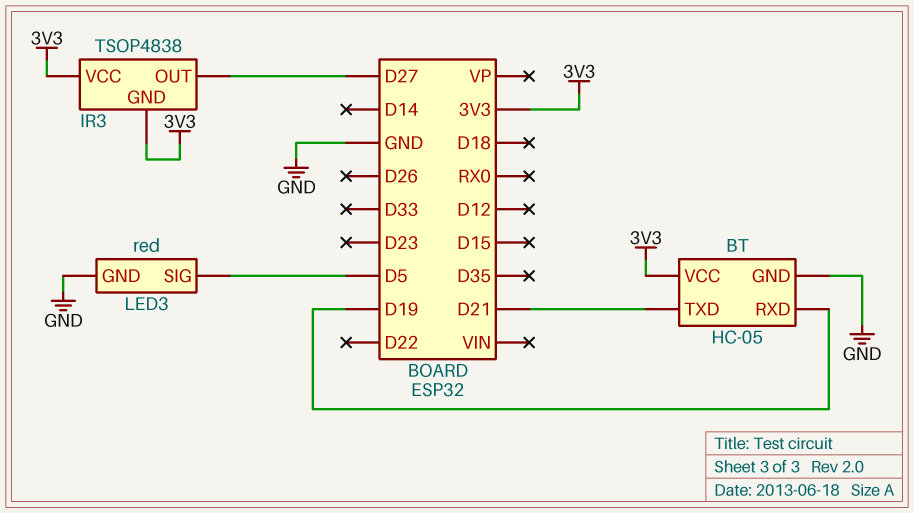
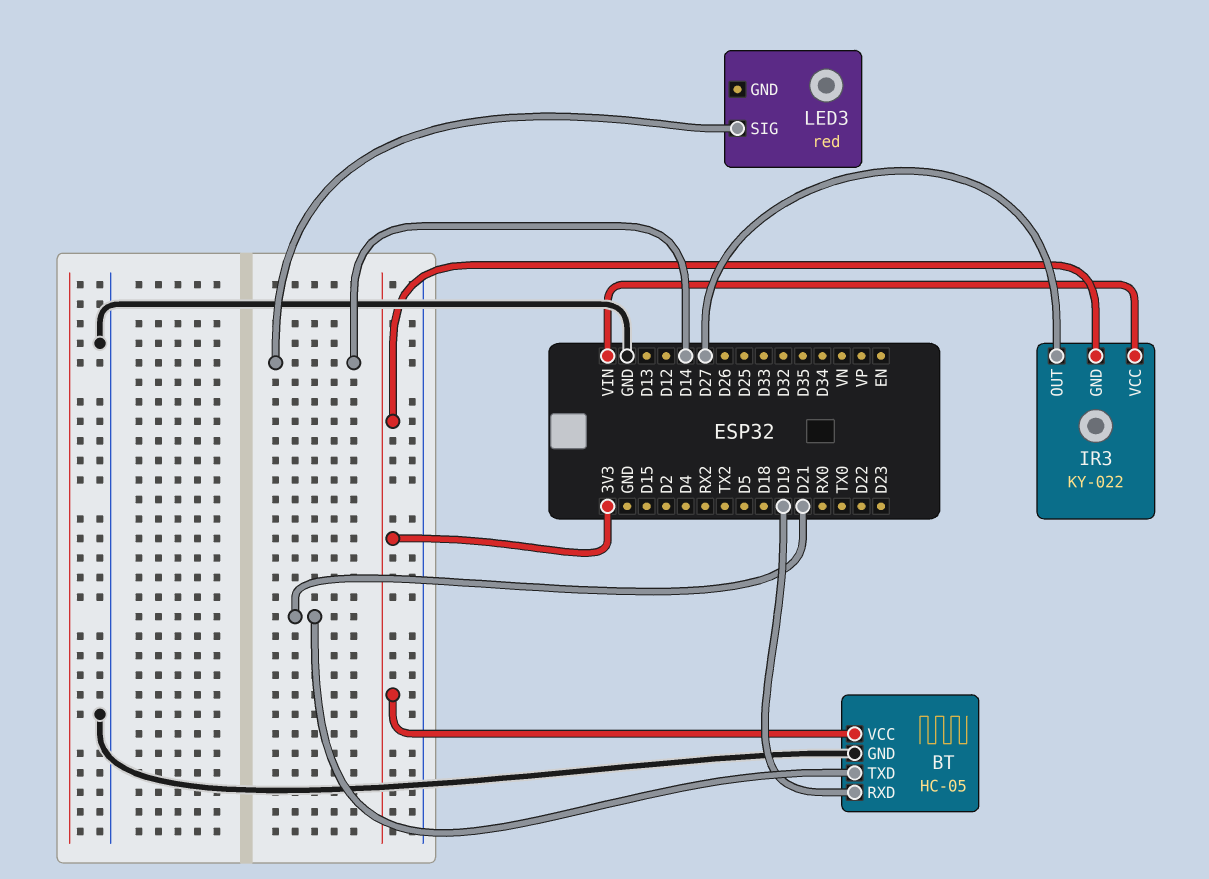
IR3: TSOP4838 -> KY-022
IR3 pin VCC: 3V3 -> VIN
LED3 pin GND: GND -> none
LED3 pin SIG: D5 -> D14

